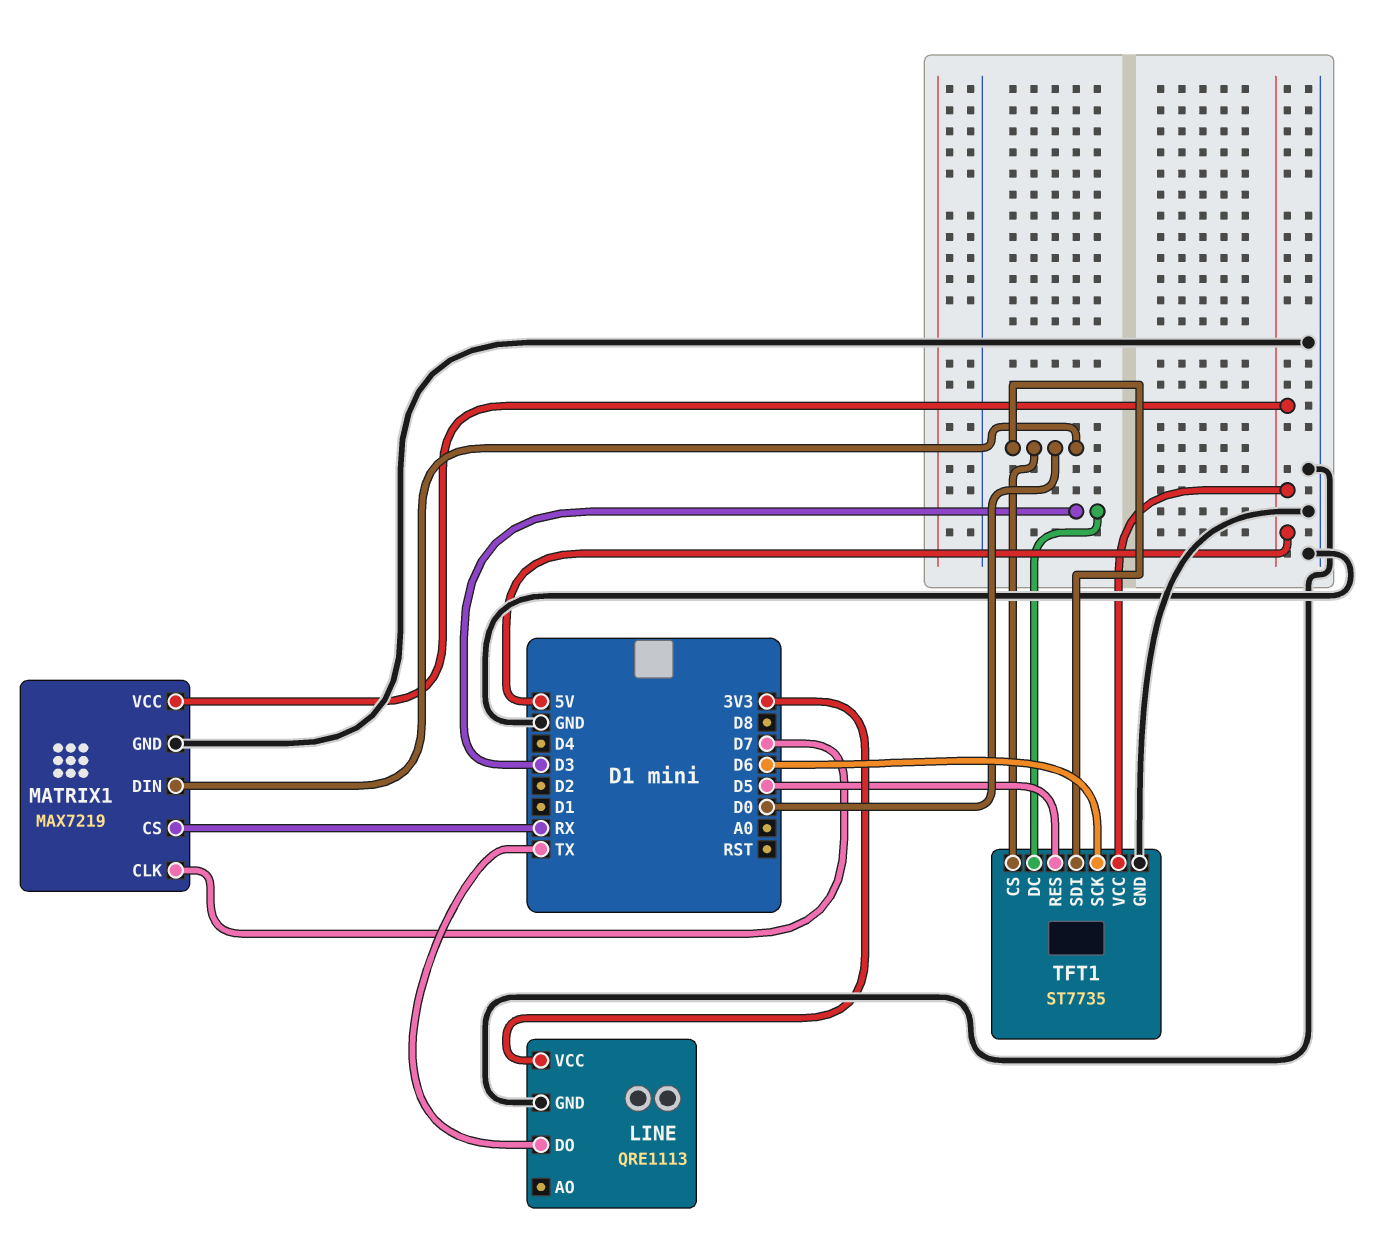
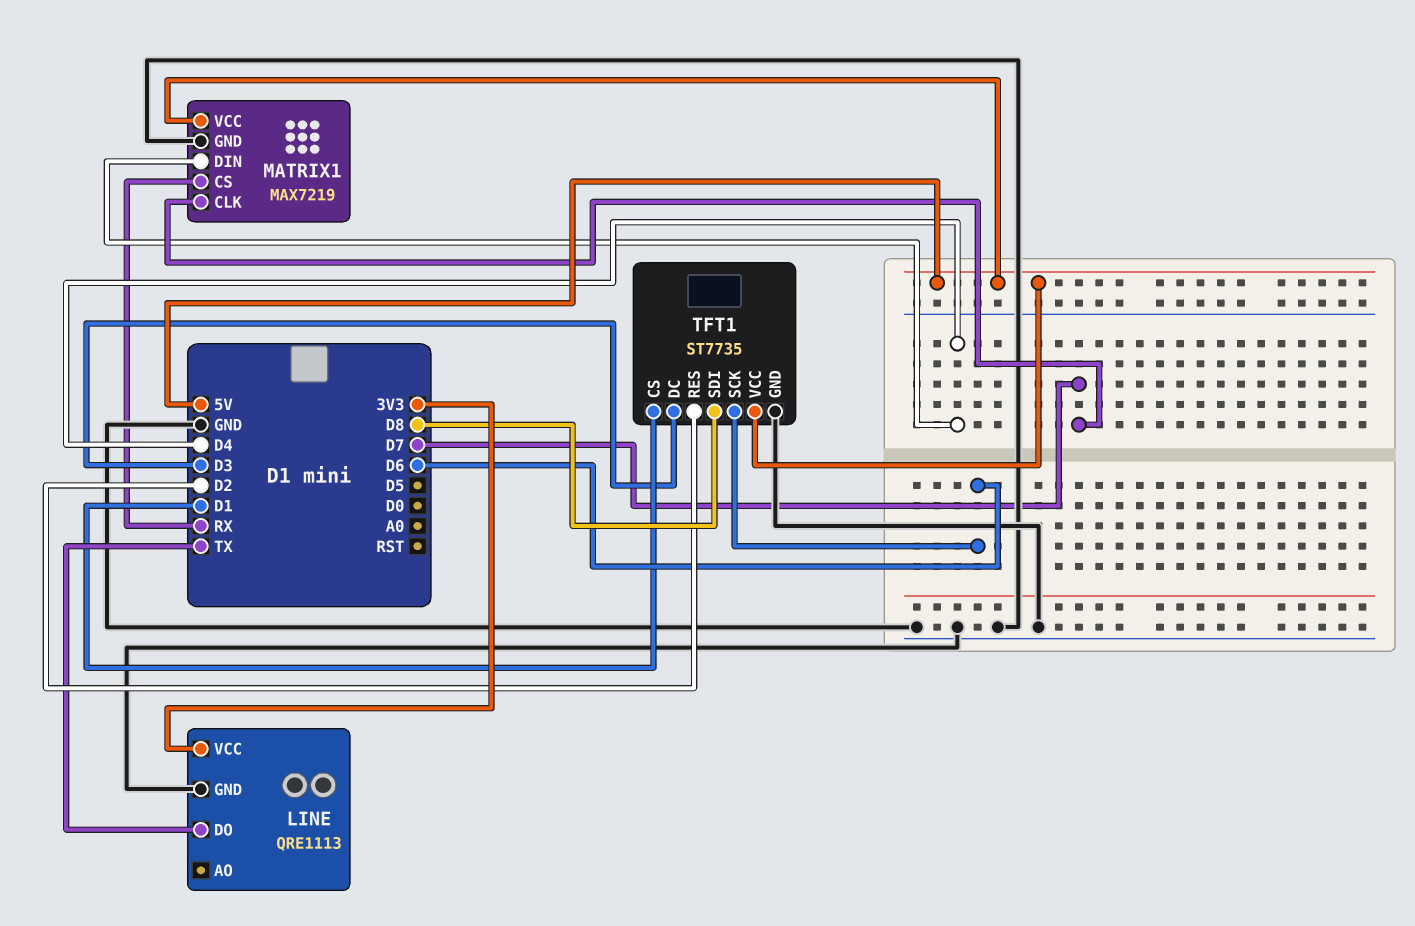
MATRIX1 pin DIN: D0 -> D4
TFT1 pin CS: D0 -> D1
TFT1 pin RES: D5 -> D2
TFT1 pin SDI: D0 -> D8

